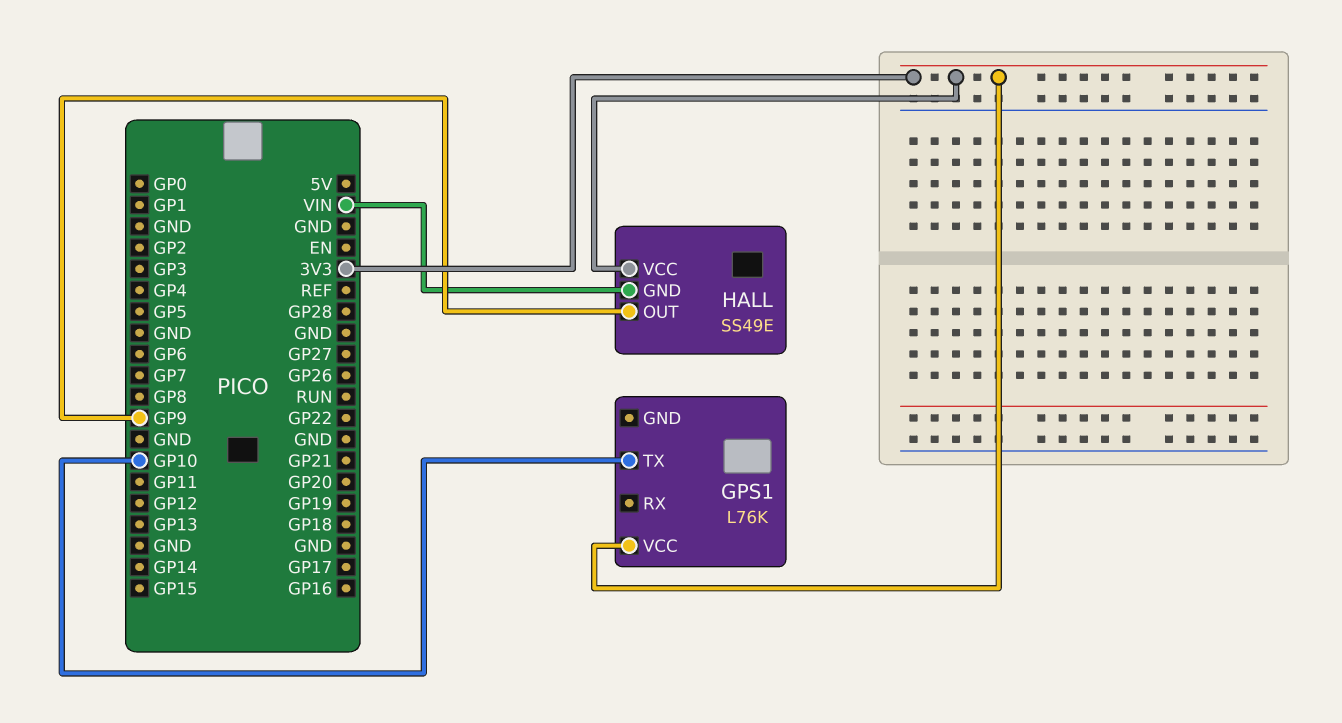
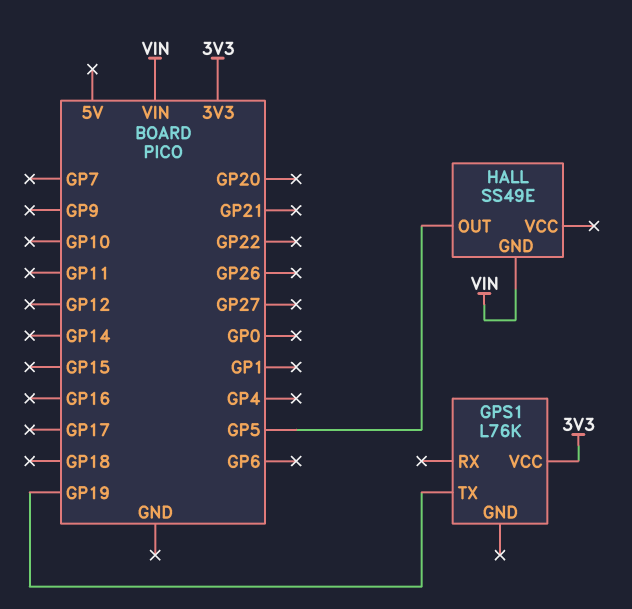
GPS1 pin TX: GP10 -> GP19
HALL pin OUT: GP9 -> GP5
HALL pin VCC: 3V3 -> none

